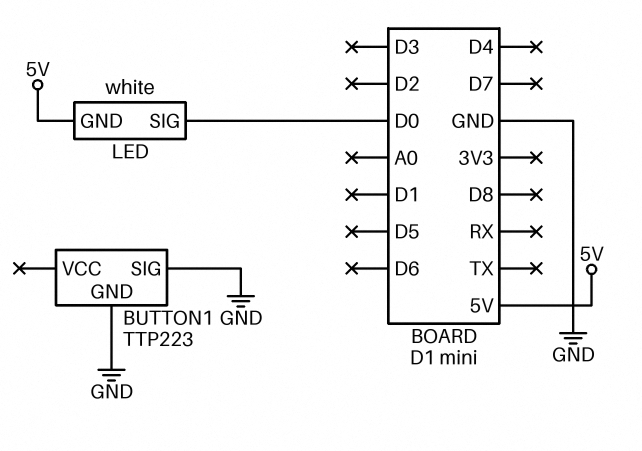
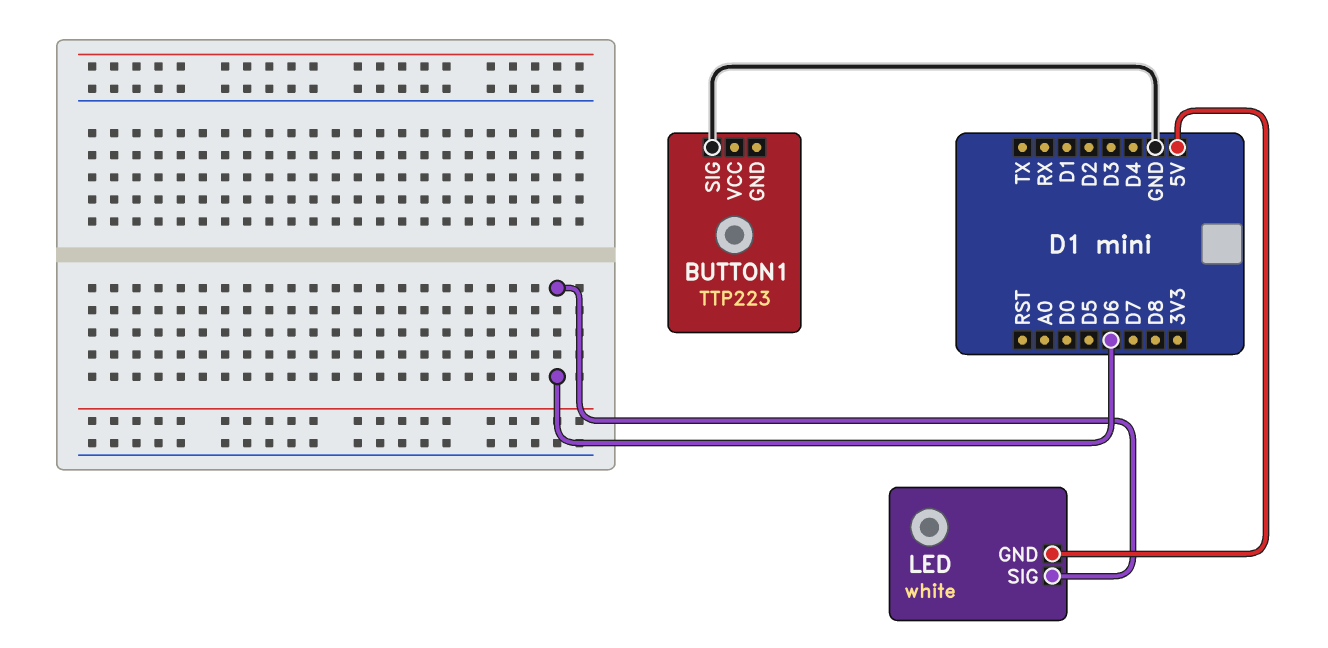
BUTTON1 pin GND: GND -> none
LED pin SIG: D0 -> D6

